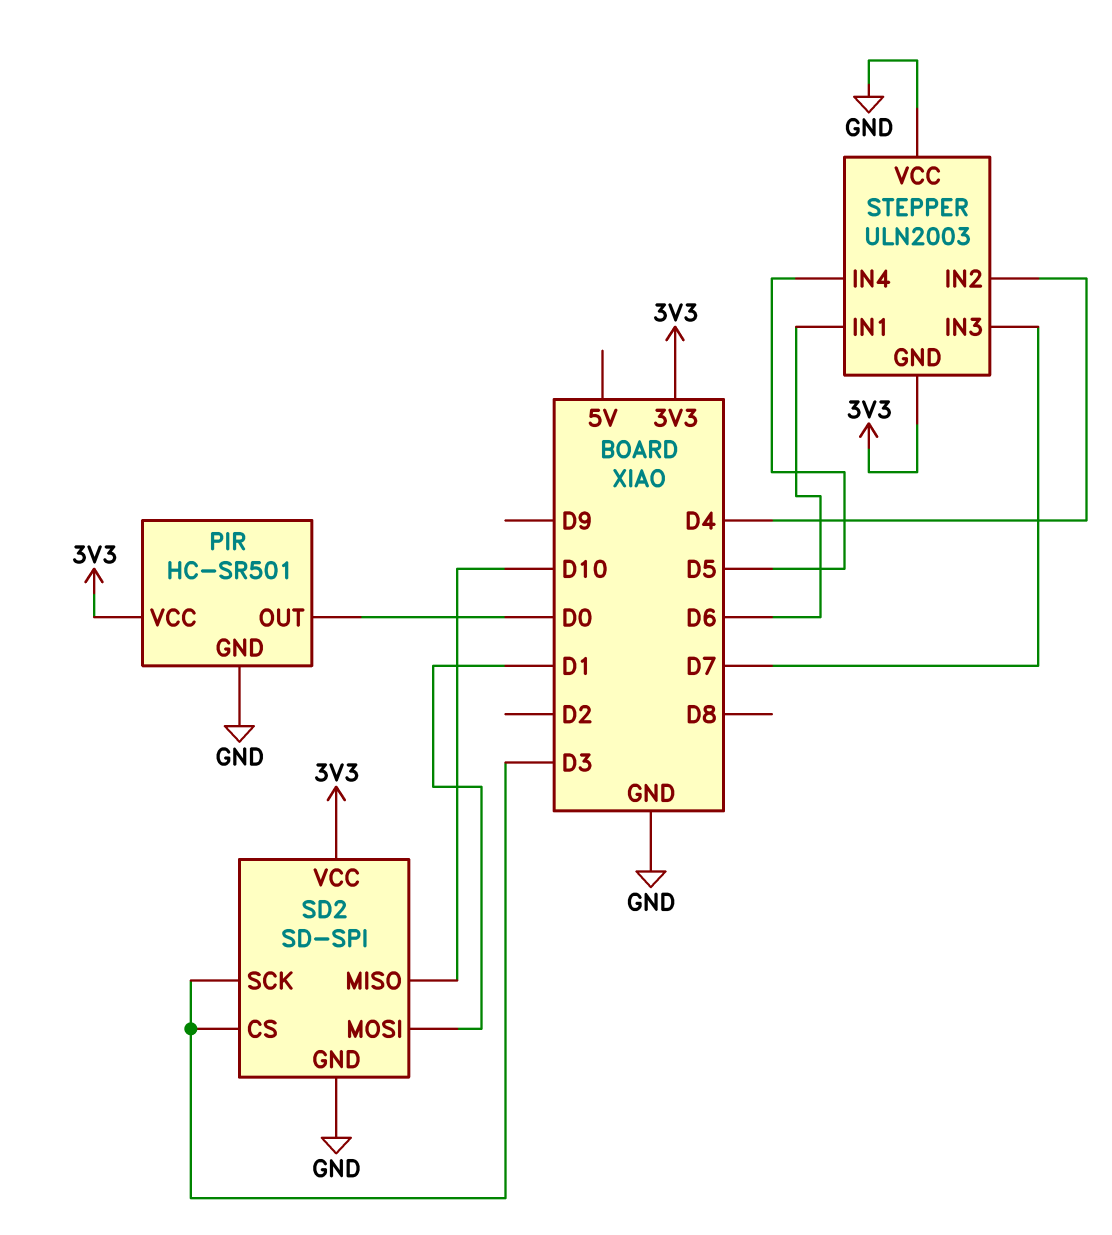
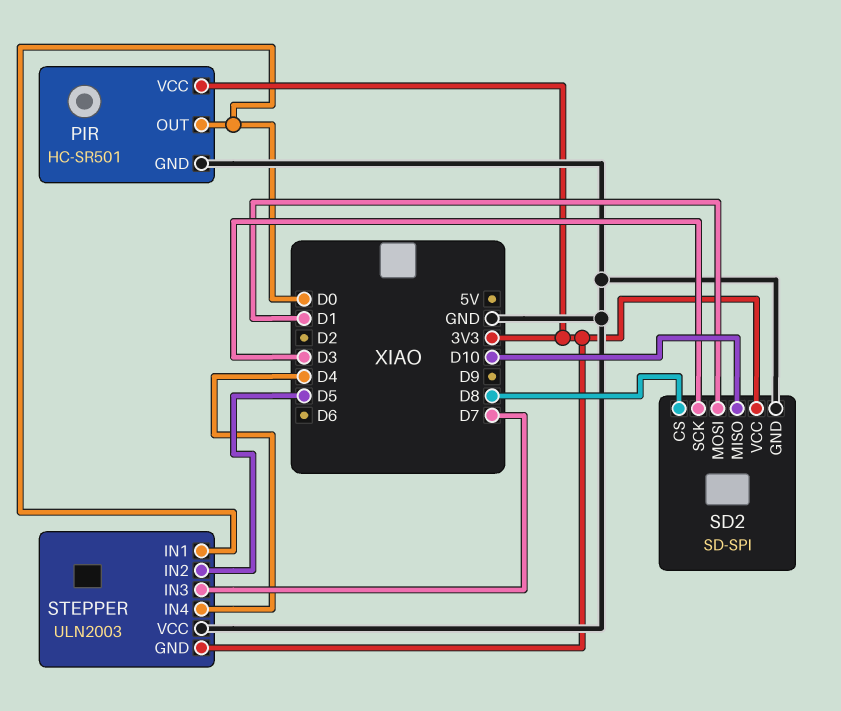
SD2 pin CS: D3 -> D8
STEPPER pin IN1: D6 -> D0
STEPPER pin IN2: D4 -> D5
STEPPER pin IN4: D5 -> D4

